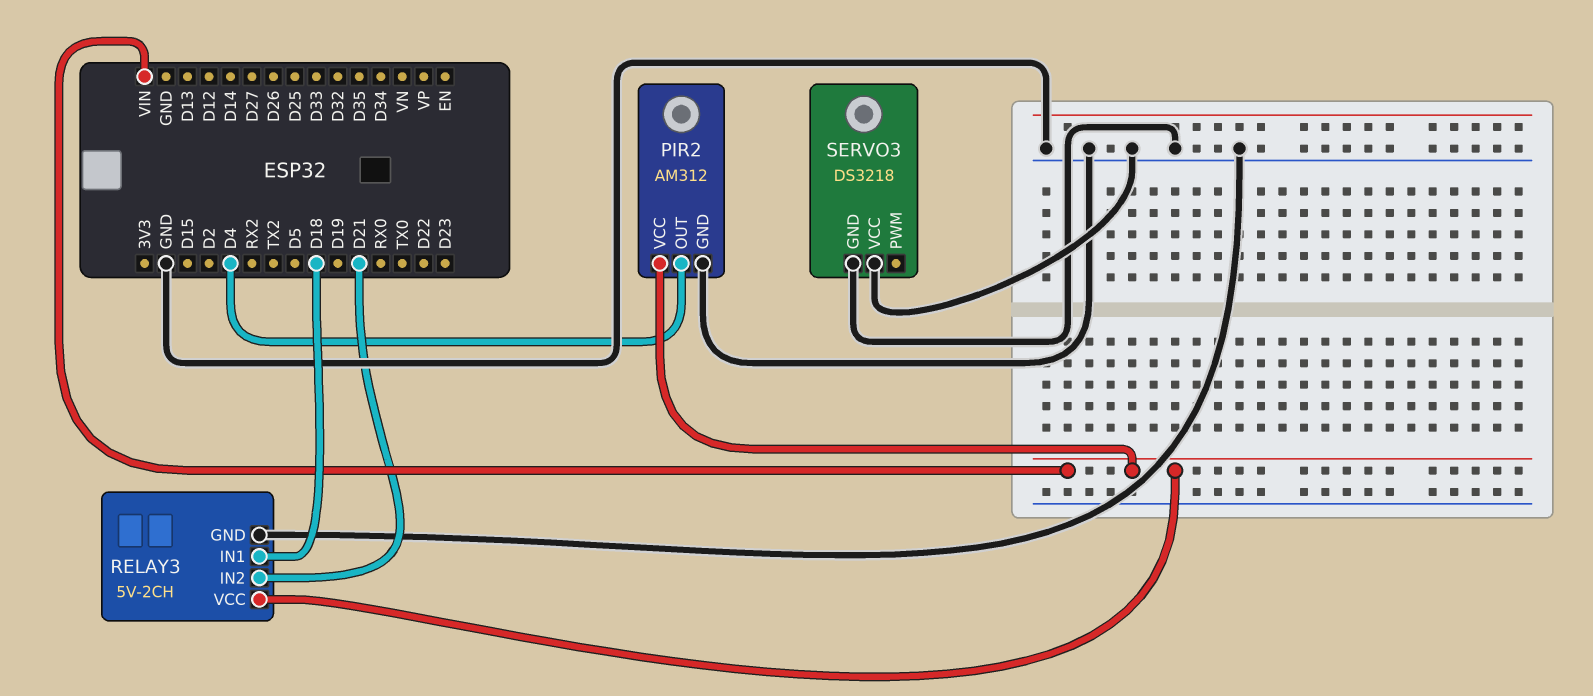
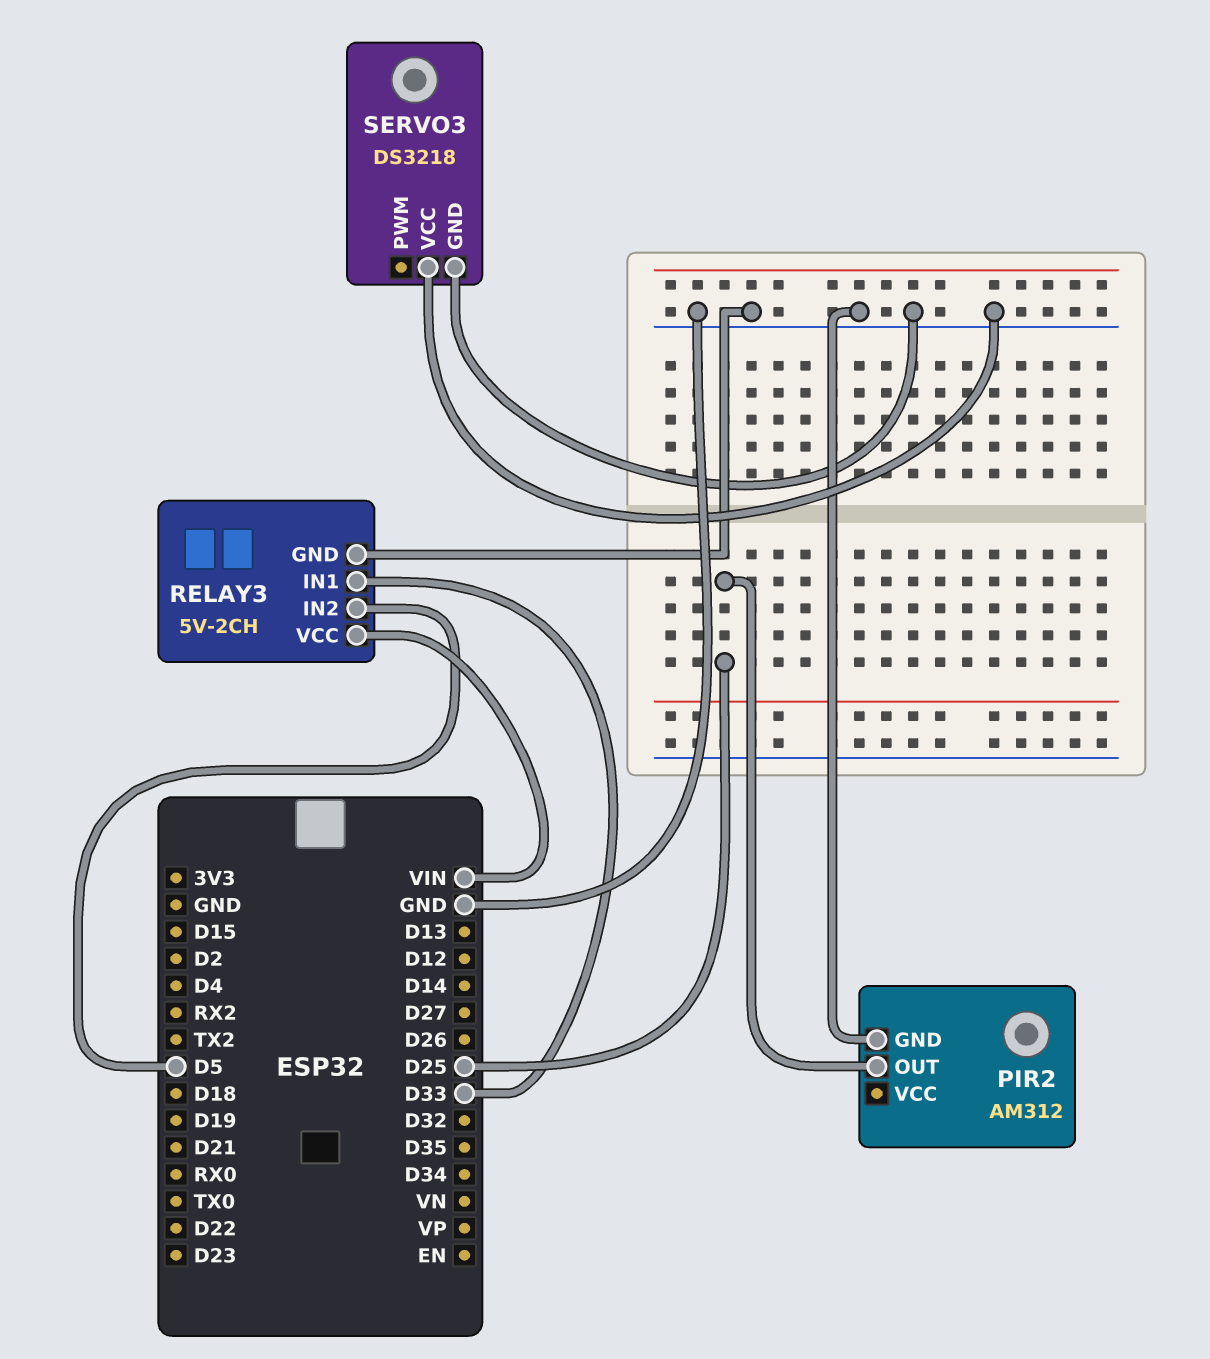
PIR2 pin OUT: D4 -> D25
PIR2 pin VCC: VIN -> none
RELAY3 pin IN1: D18 -> D33
RELAY3 pin IN2: D21 -> D5

